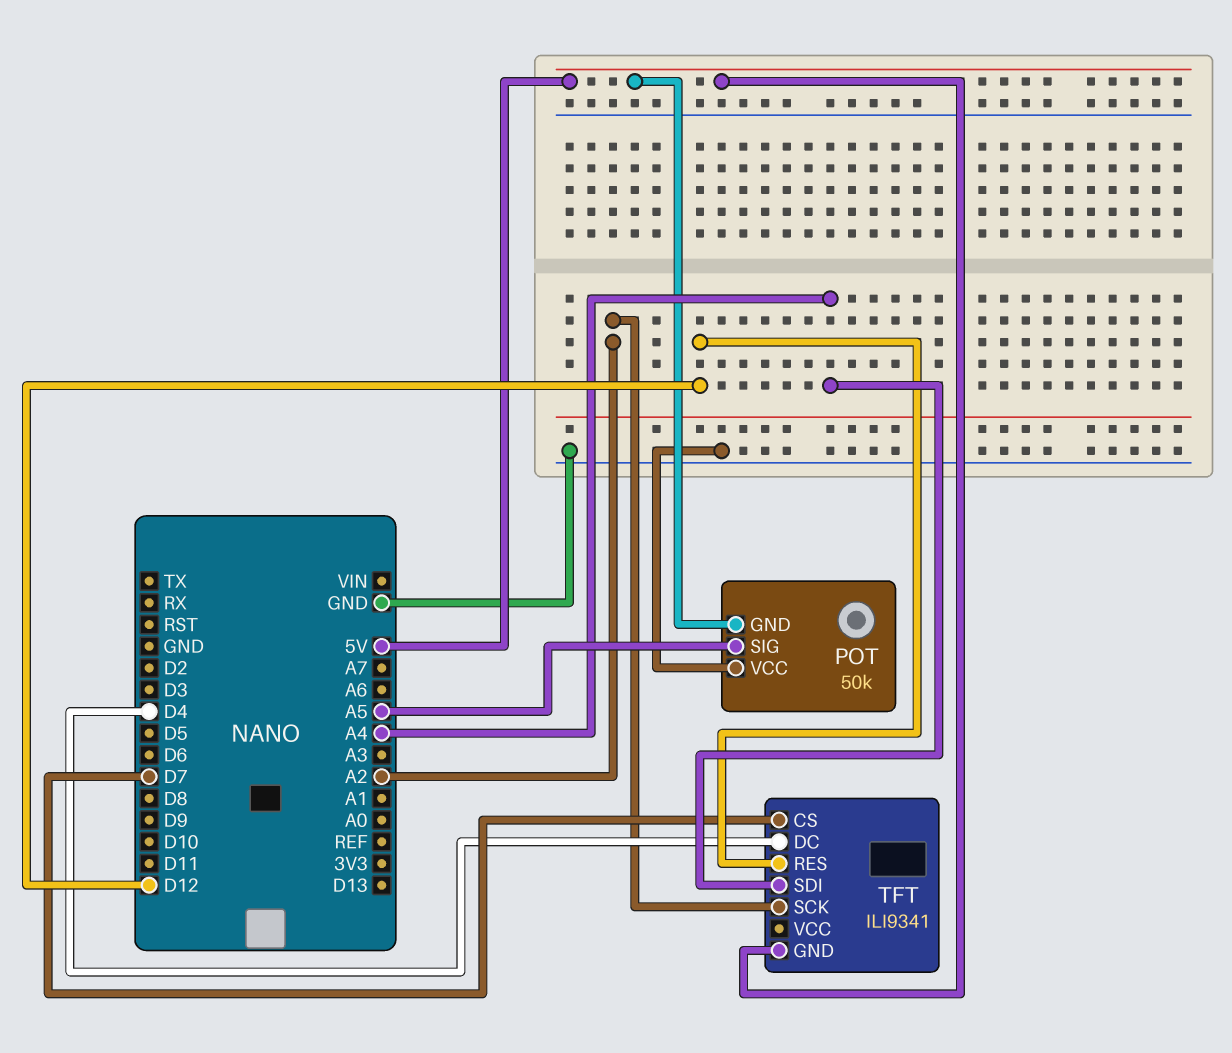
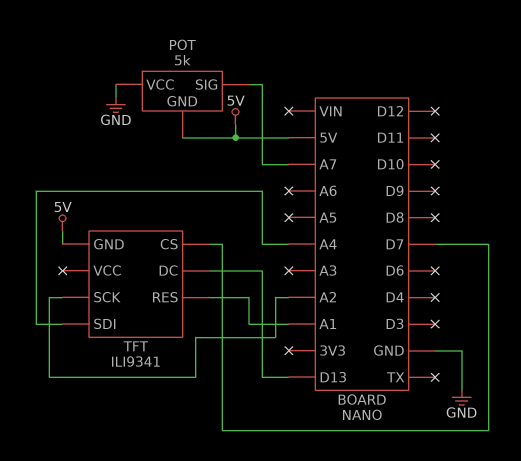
POT: 50k -> 5k
POT pin SIG: A5 -> A7
TFT pin DC: D4 -> D13
TFT pin RES: D12 -> A1

